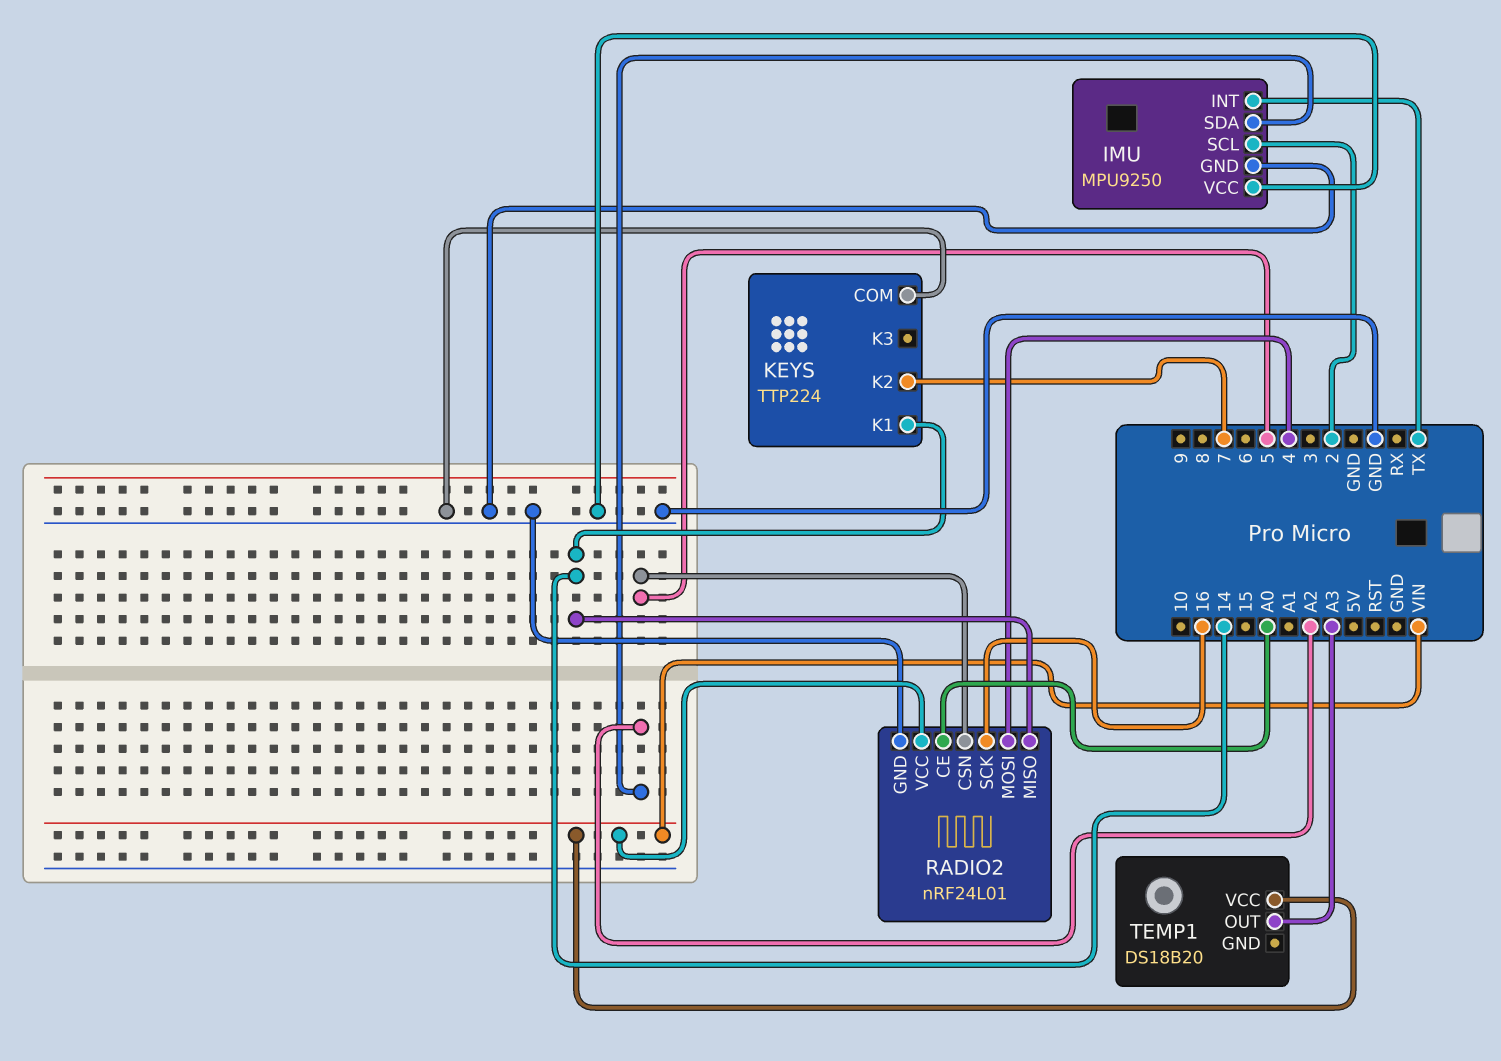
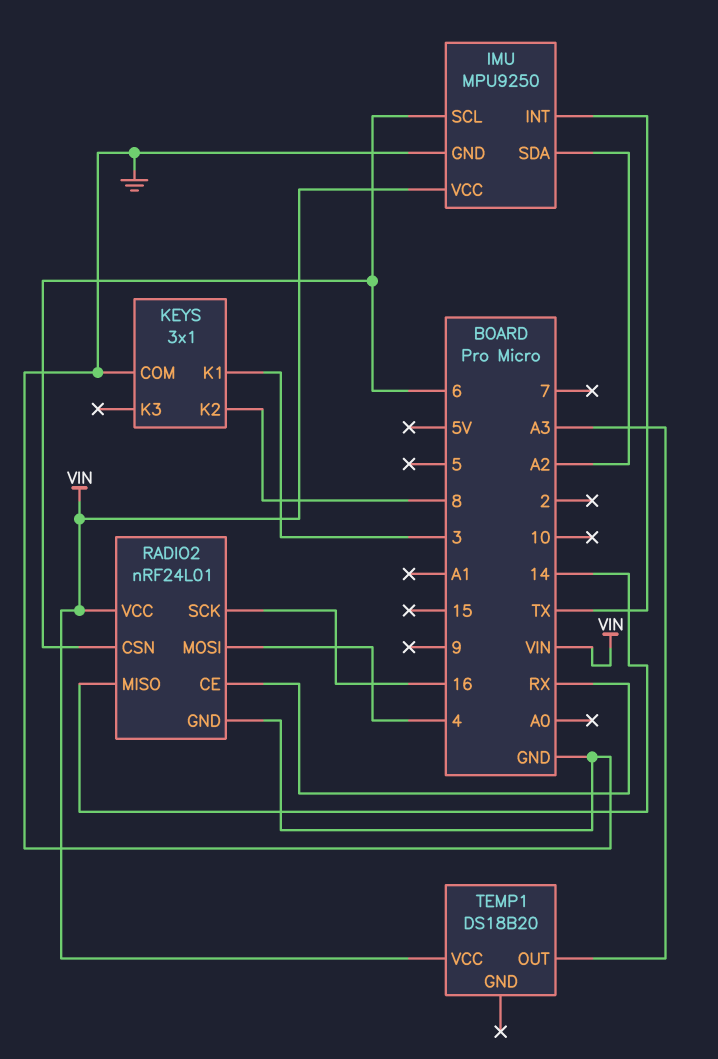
IMU pin SCL: 2 -> 6
IMU pin VCC: GND -> VIN
KEYS: TTP224 -> 3x1
KEYS pin K1: 14 -> 3
KEYS pin K2: 7 -> 8
RADIO2 pin CE: A0 -> RX
RADIO2 pin CSN: 5 -> 6

